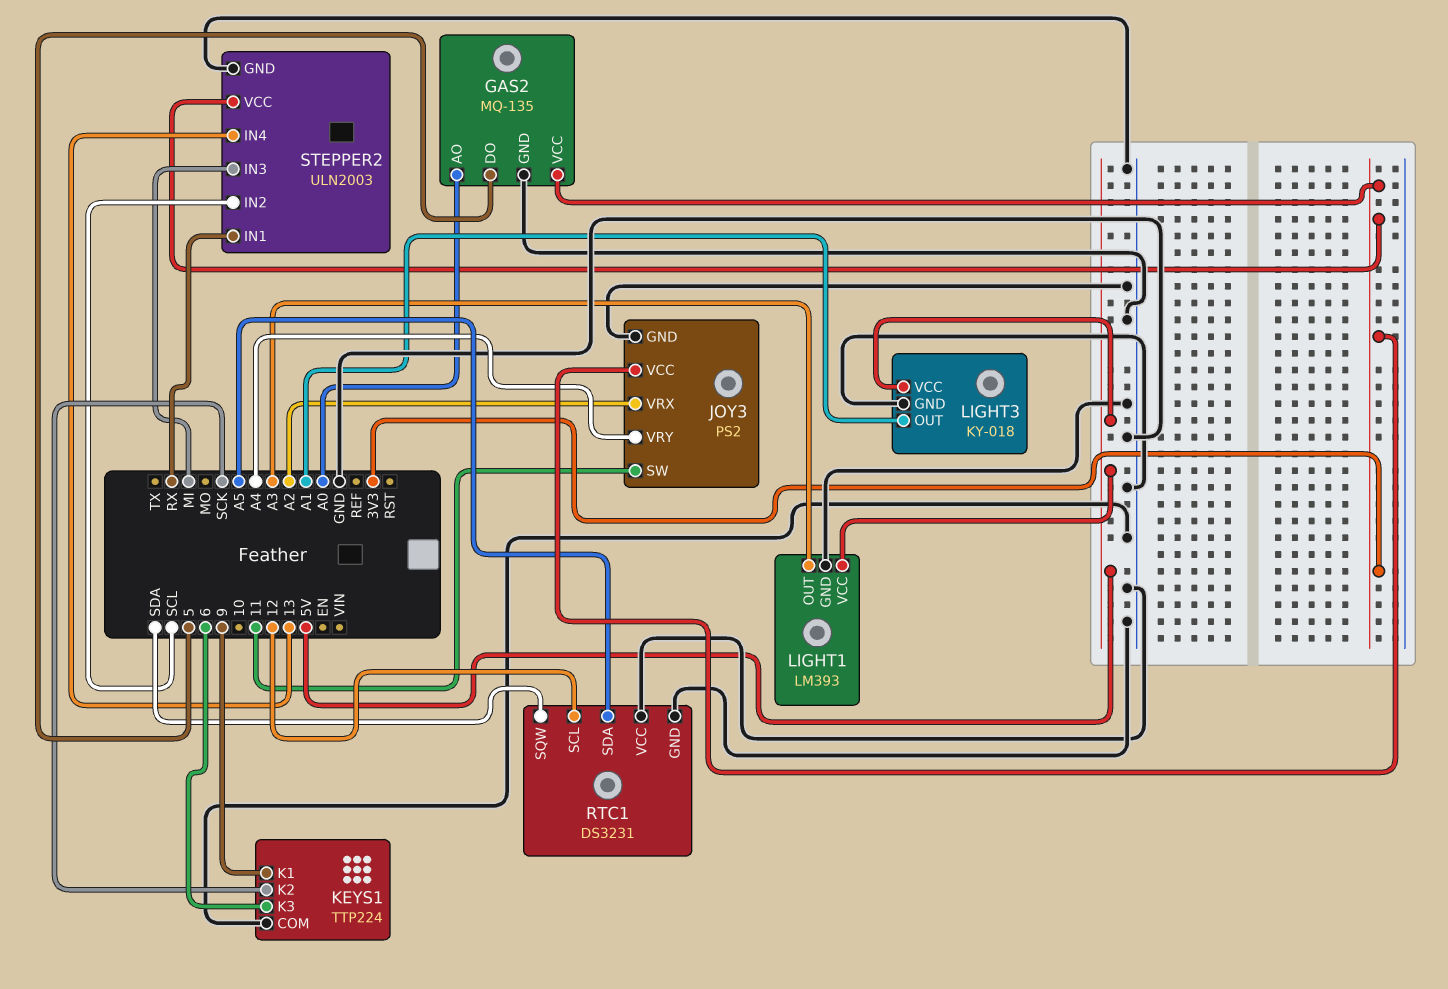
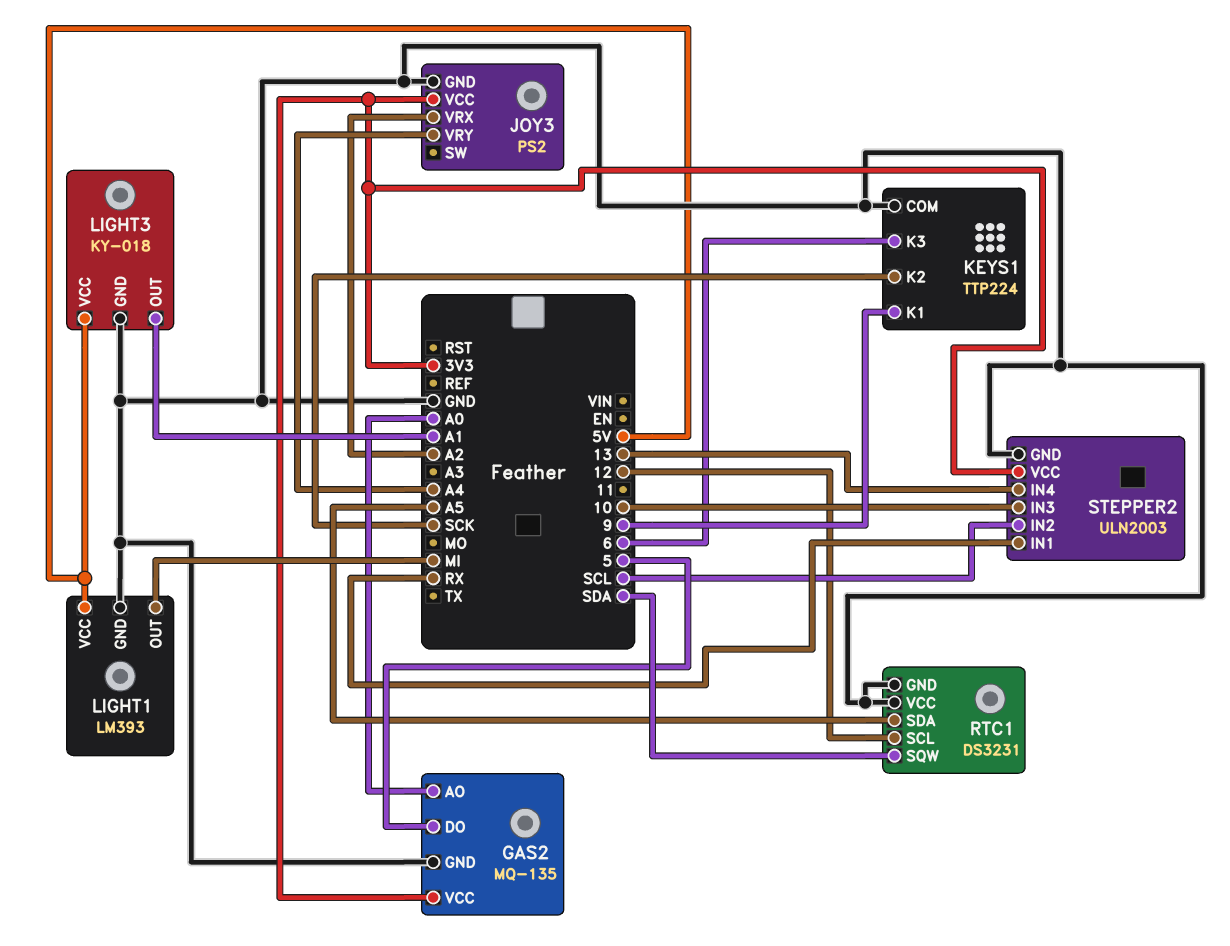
JOY3 pin SW: 11 -> none
LIGHT1 pin OUT: A3 -> MI
STEPPER2 pin IN3: MI -> 10

